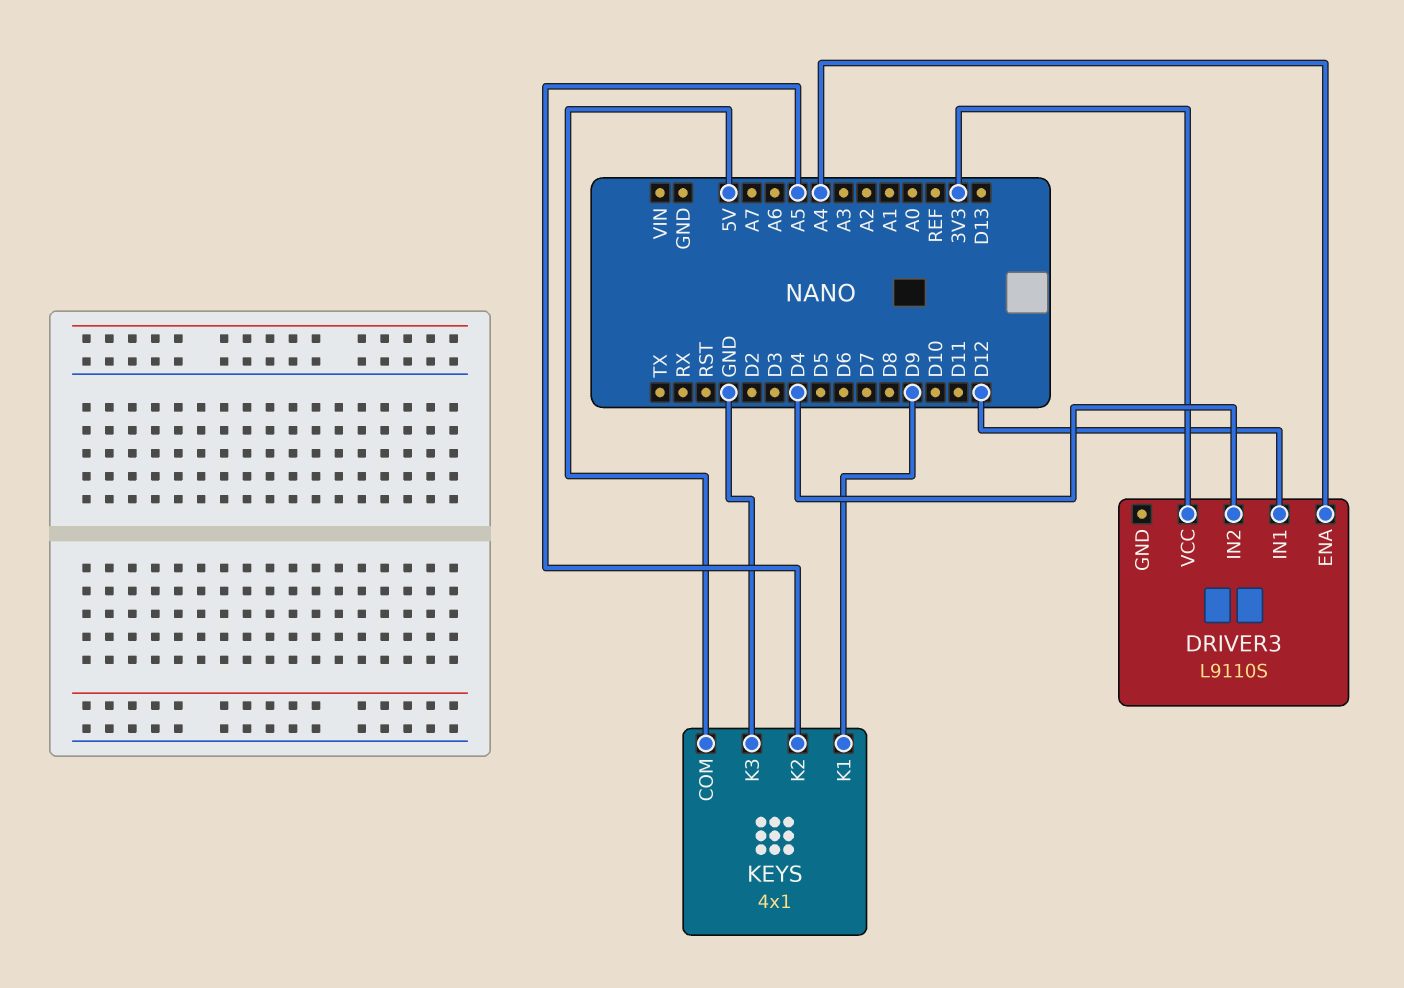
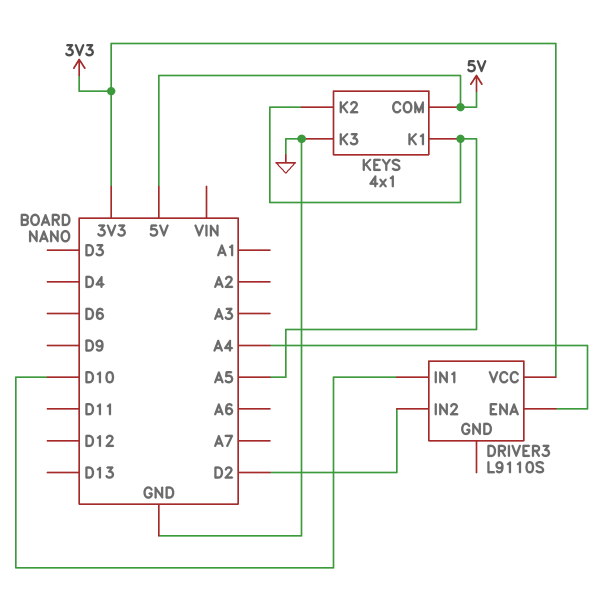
DRIVER3 pin IN1: D12 -> D10
DRIVER3 pin IN2: D4 -> D2
KEYS pin K1: D9 -> A5

